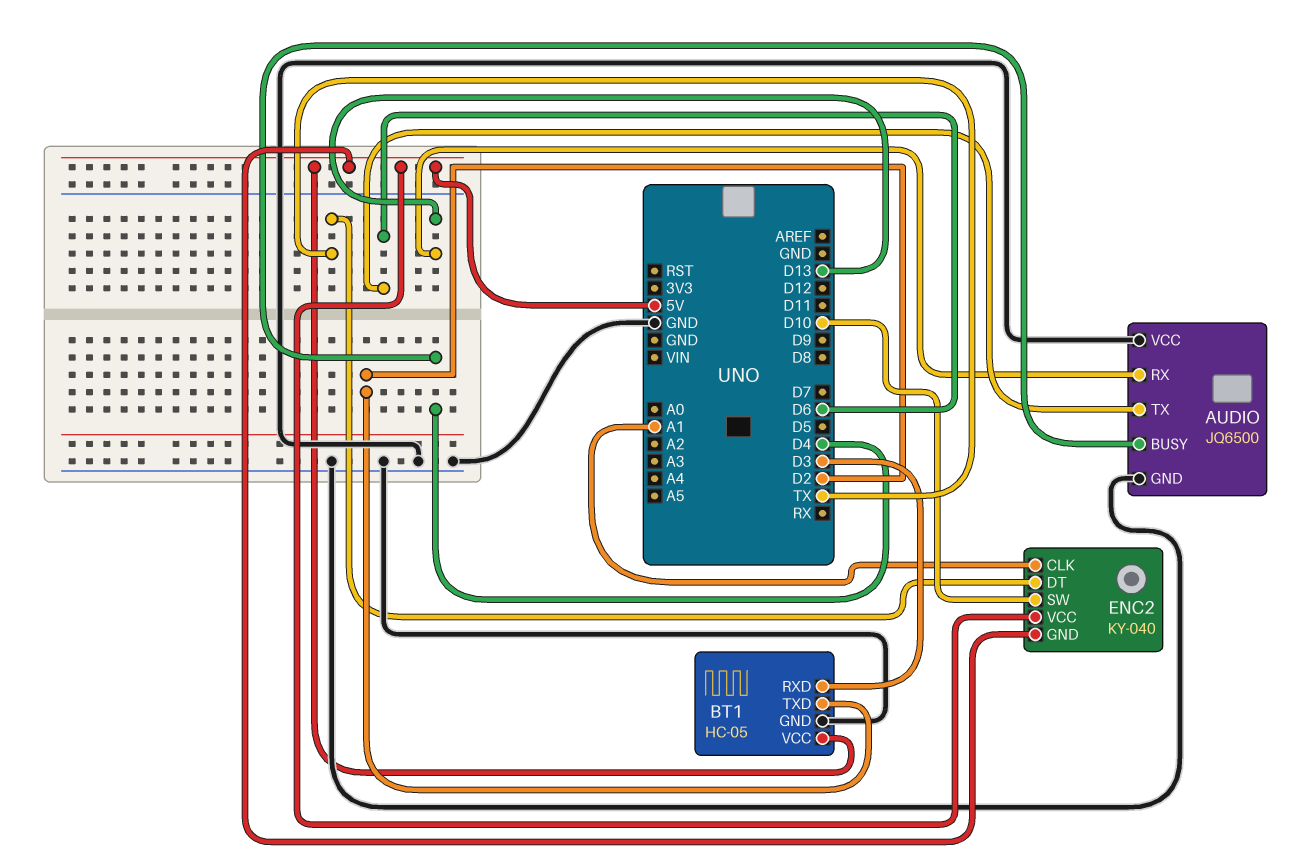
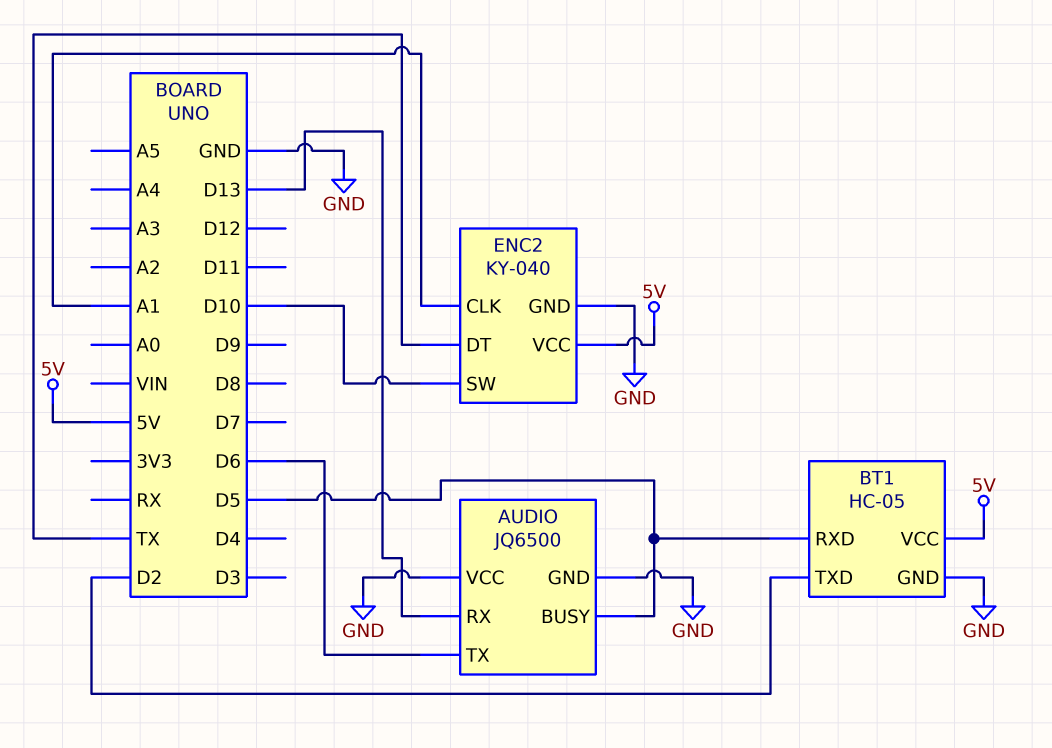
AUDIO pin BUSY: D4 -> D5
BT1 pin RXD: D3 -> D5
ENC2 pin GND: 5V -> GND

